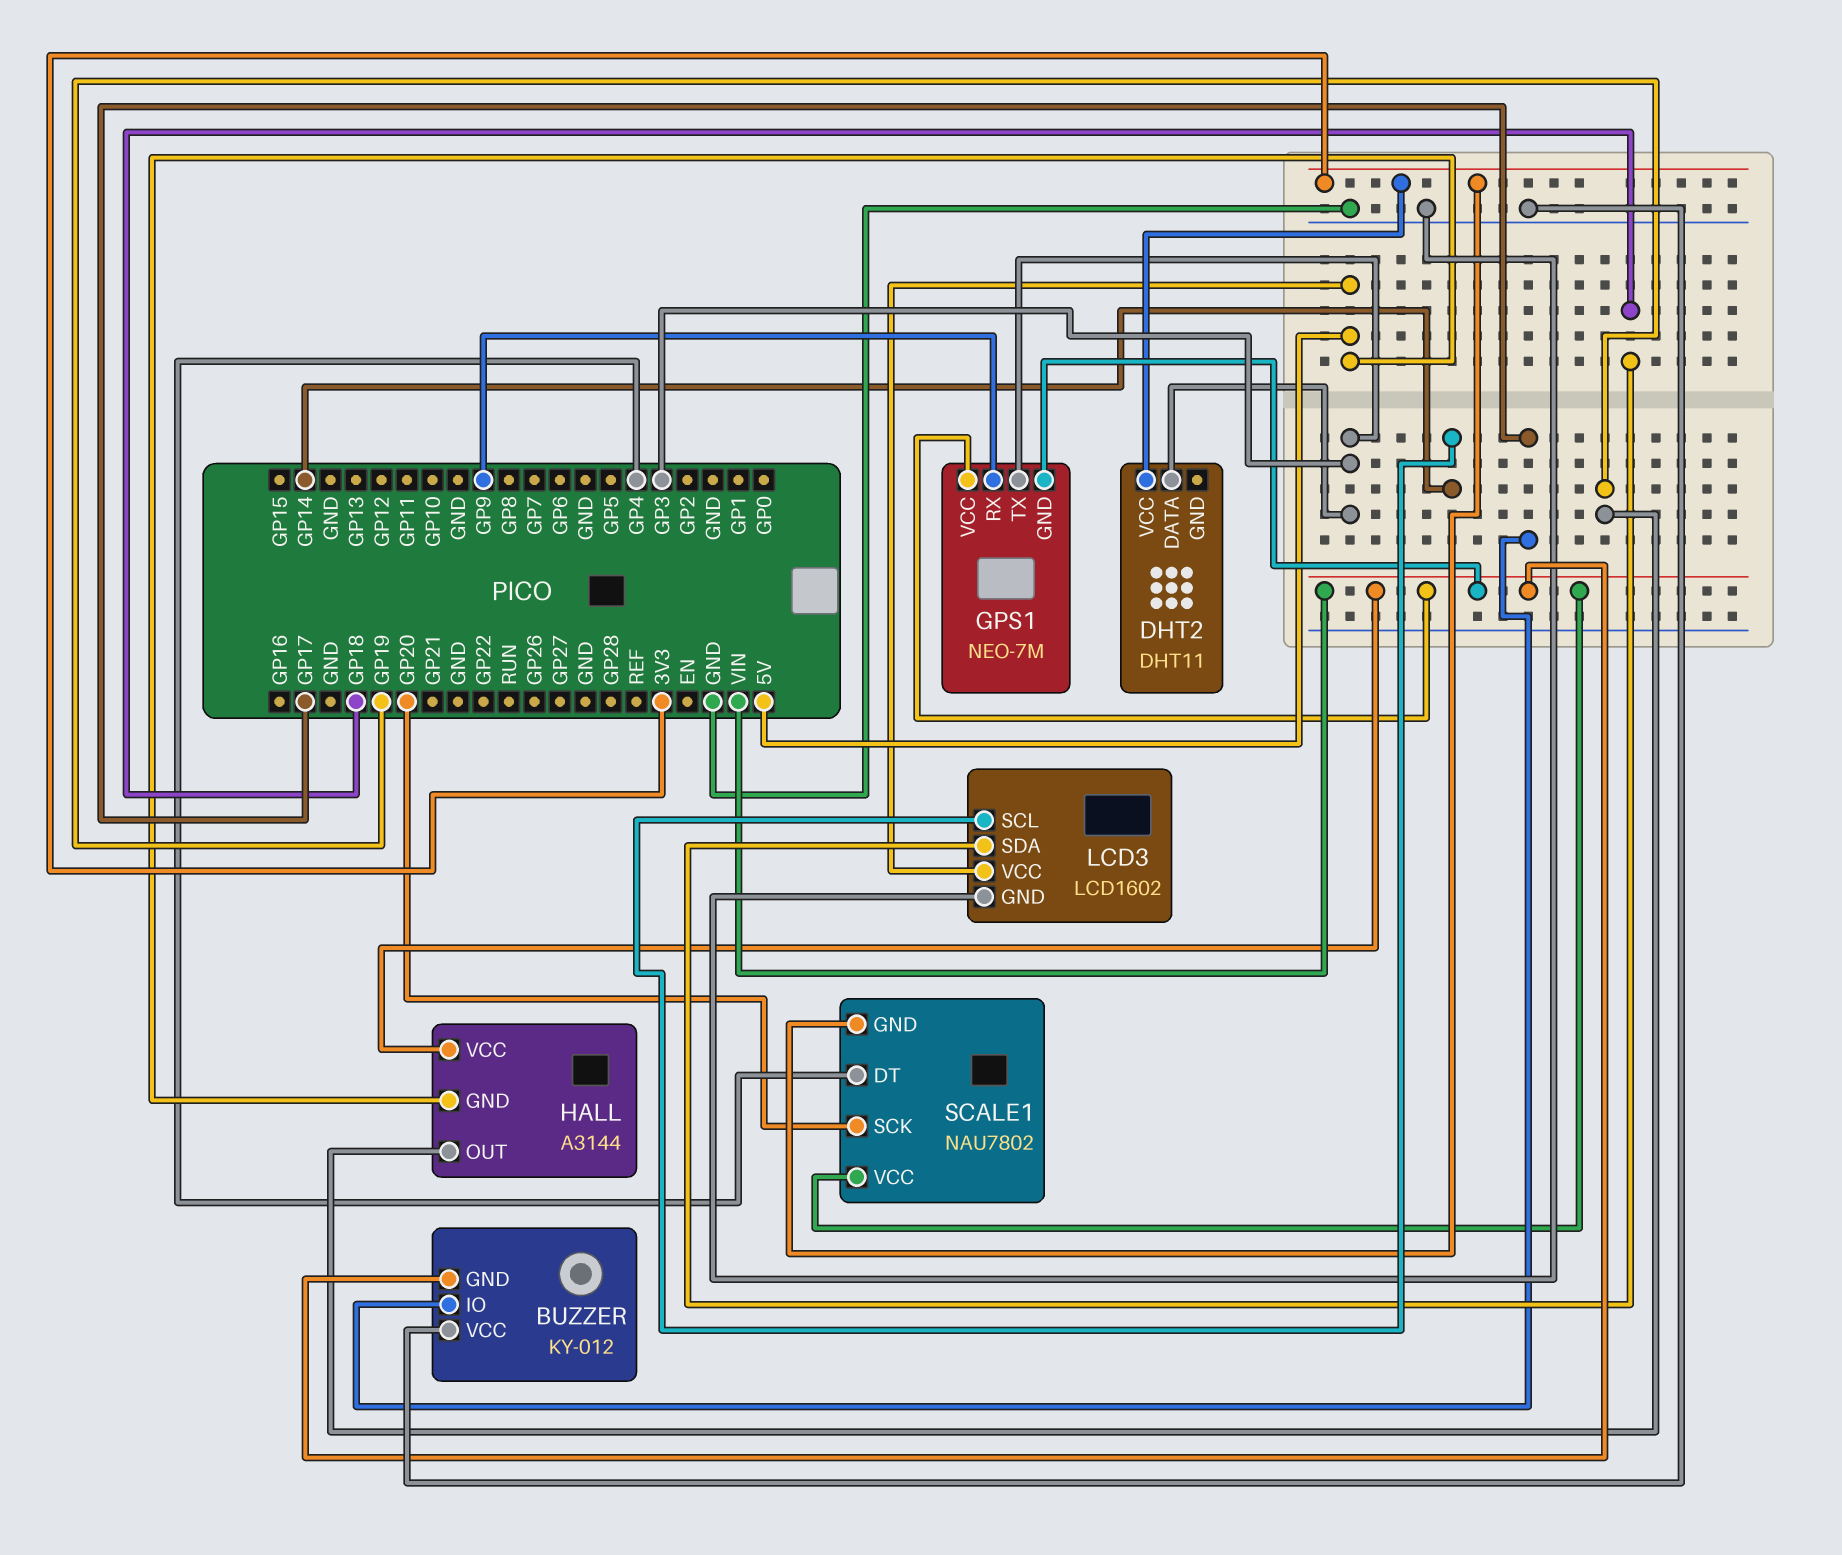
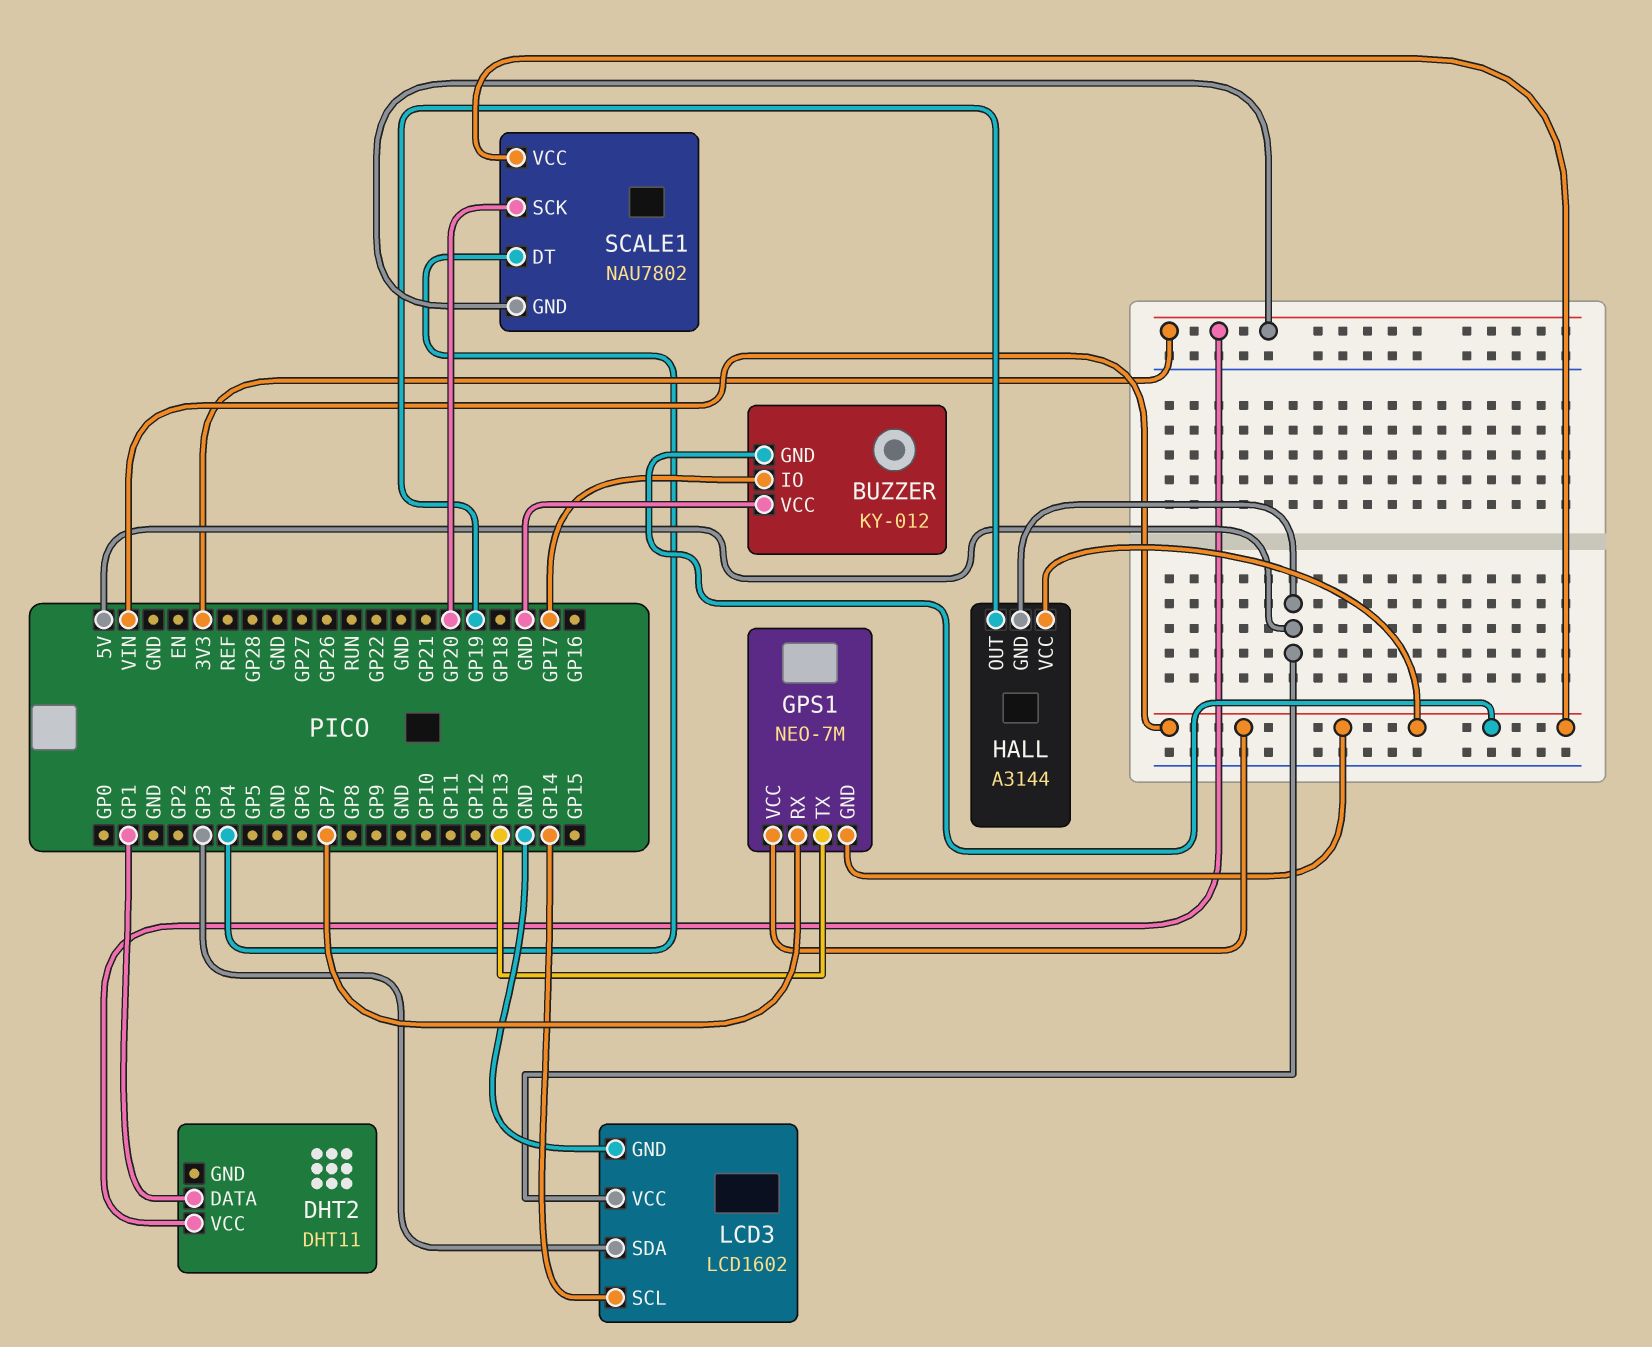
DHT2 pin DATA: GP3 -> GP1
GPS1 pin RX: GP9 -> GP7
GPS1 pin TX: GP3 -> GP13
LCD3 pin SDA: GP18 -> GP3

